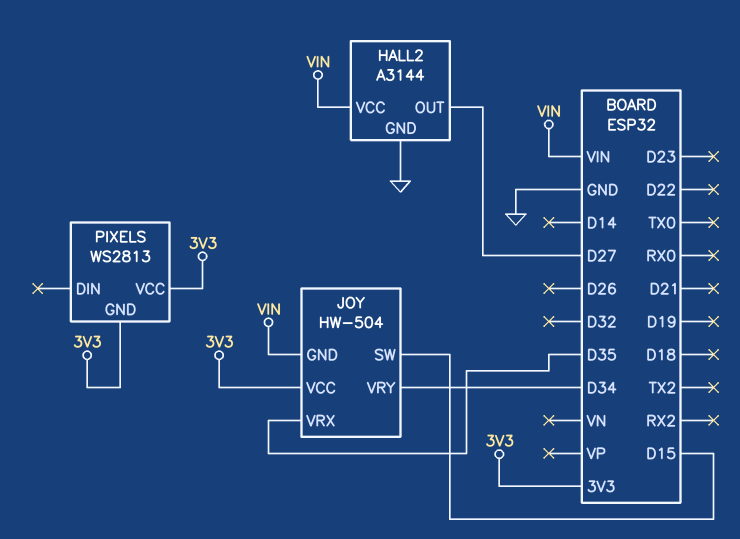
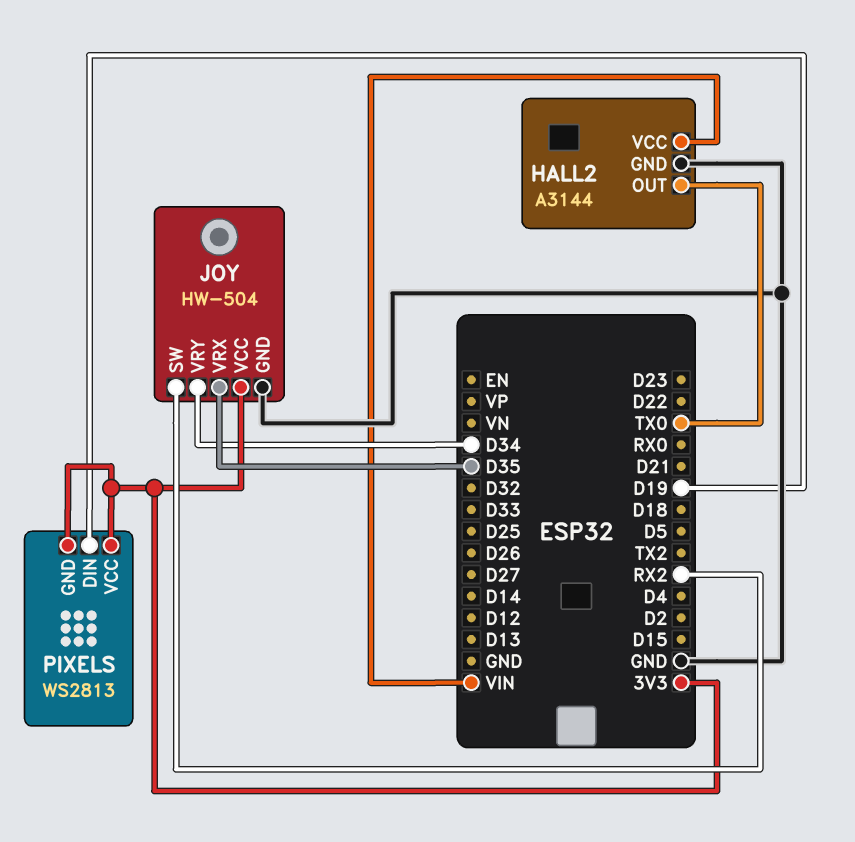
HALL2 pin OUT: D27 -> TX0
JOY pin GND: VIN -> GND
JOY pin SW: D15 -> RX2
PIXELS pin DIN: none -> D19

